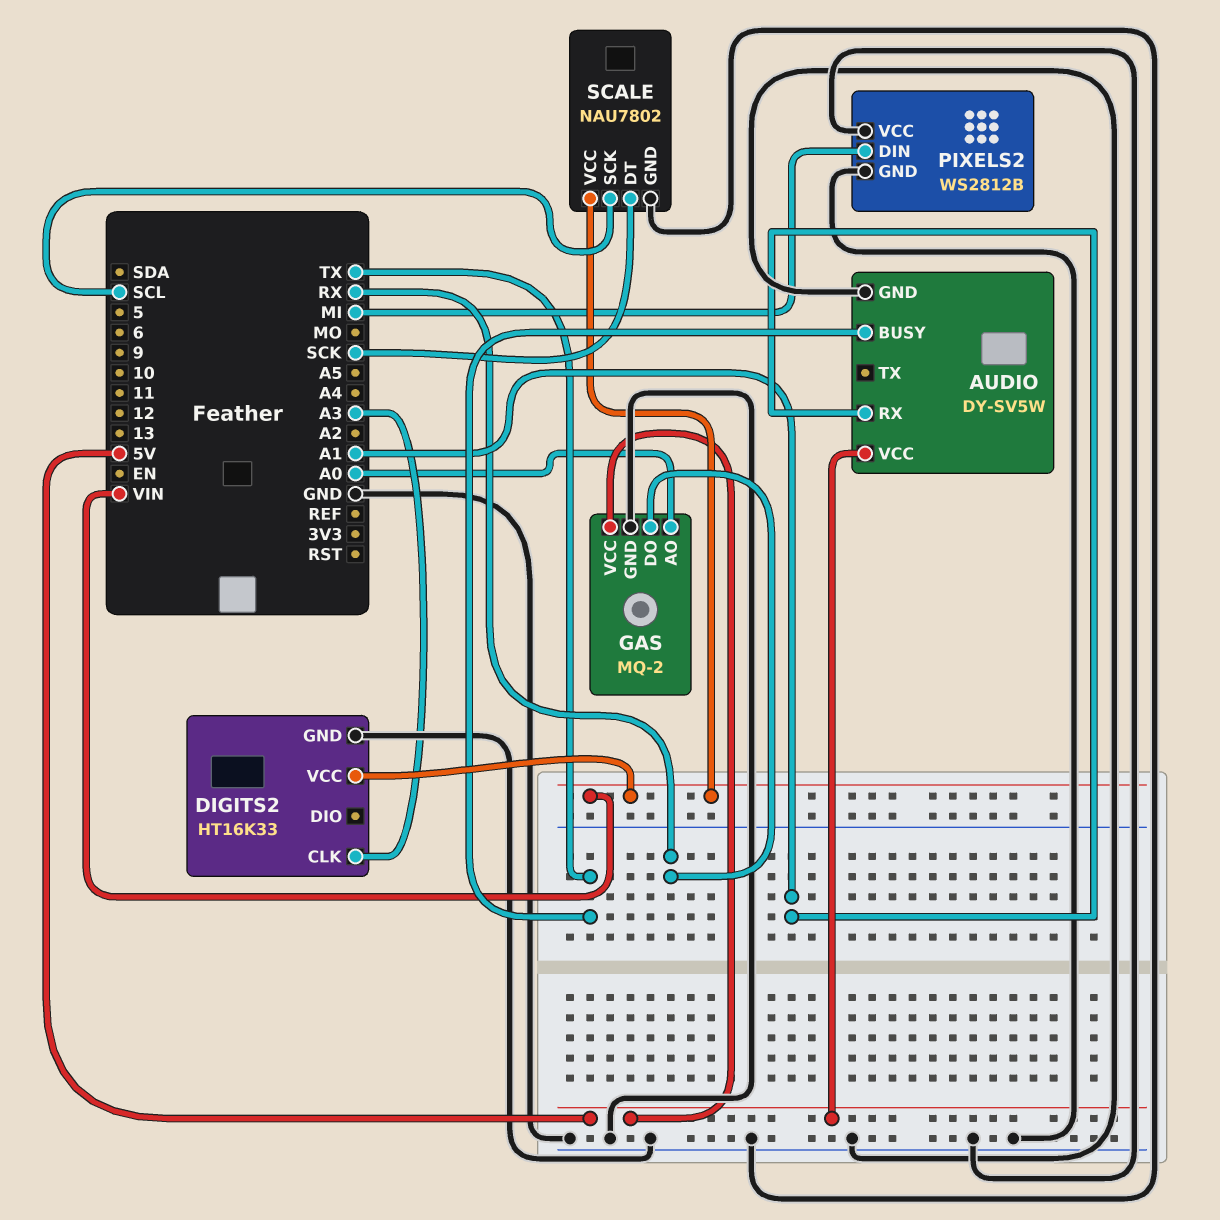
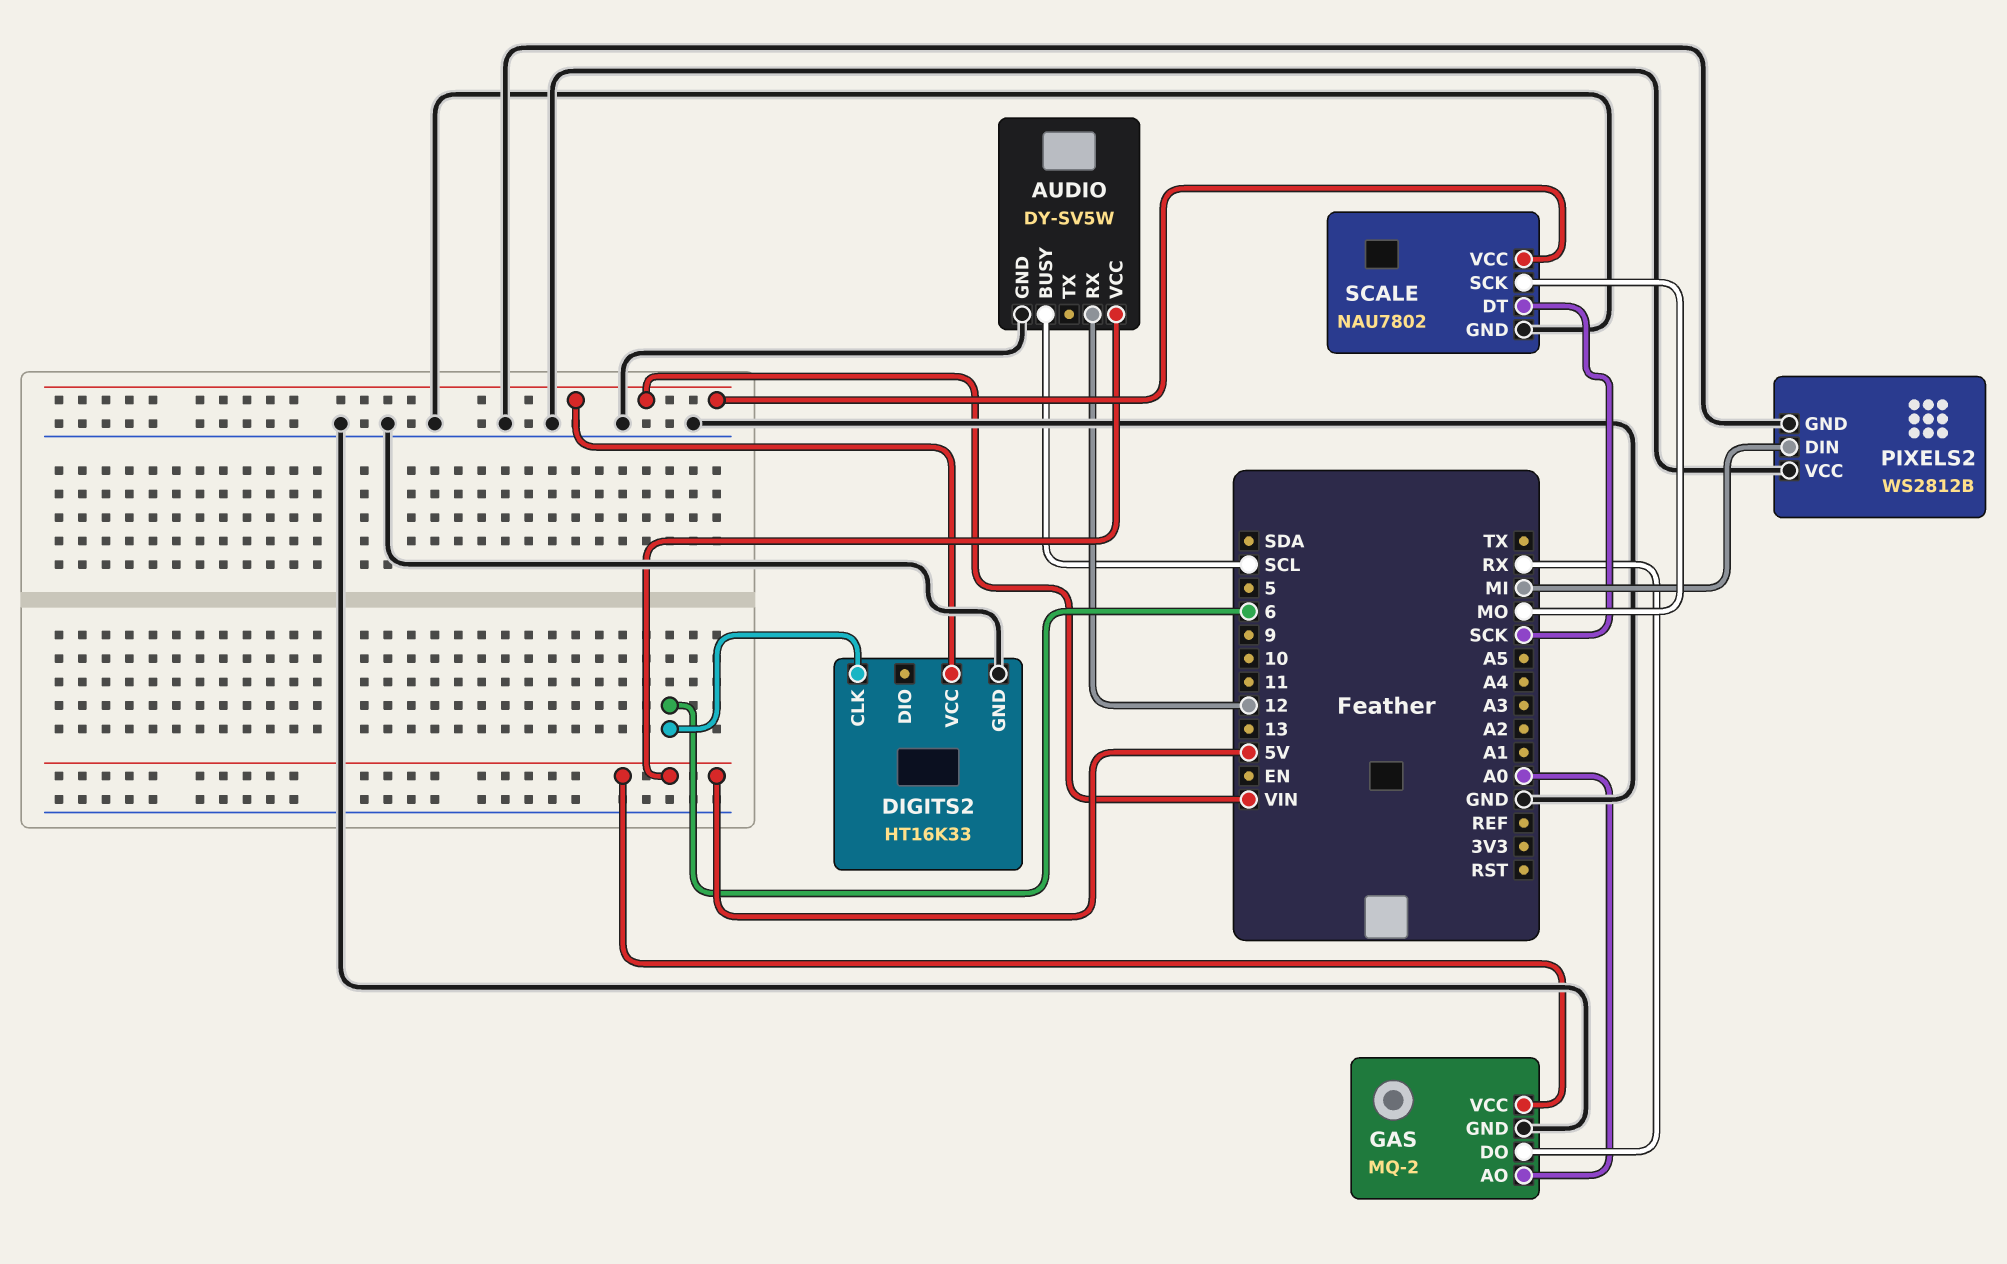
AUDIO pin BUSY: TX -> SCL
AUDIO pin RX: A1 -> 12
DIGITS2 pin CLK: A3 -> 6
SCALE pin SCK: SCL -> MO

